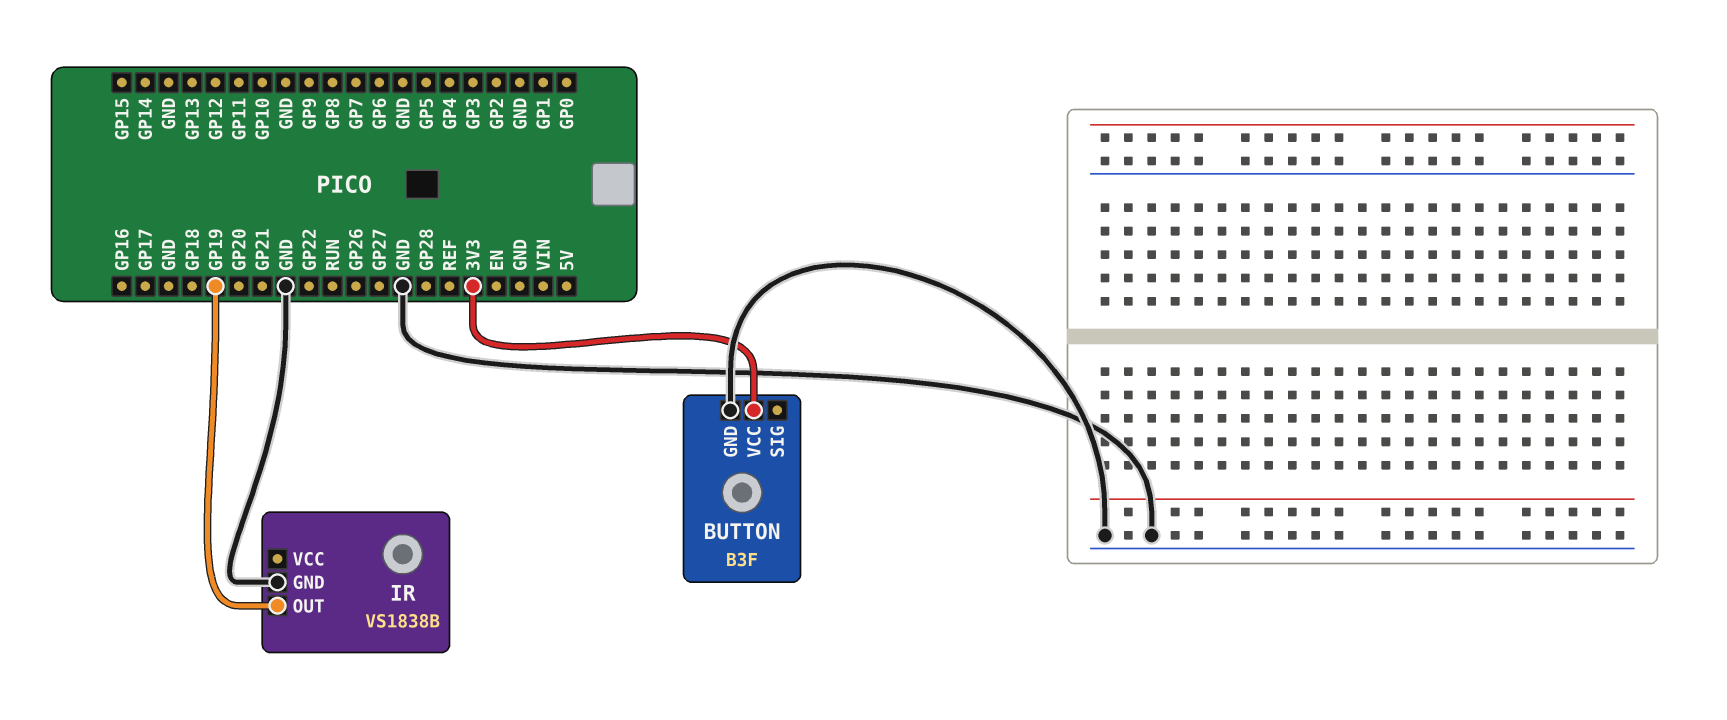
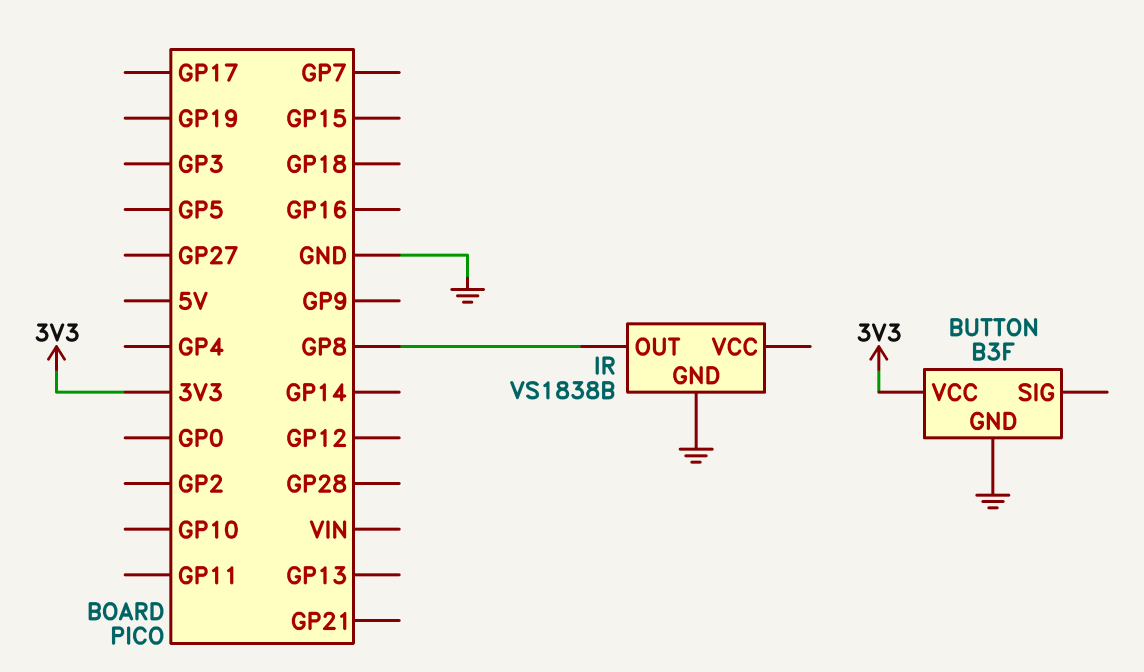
IR pin OUT: GP19 -> GP8

